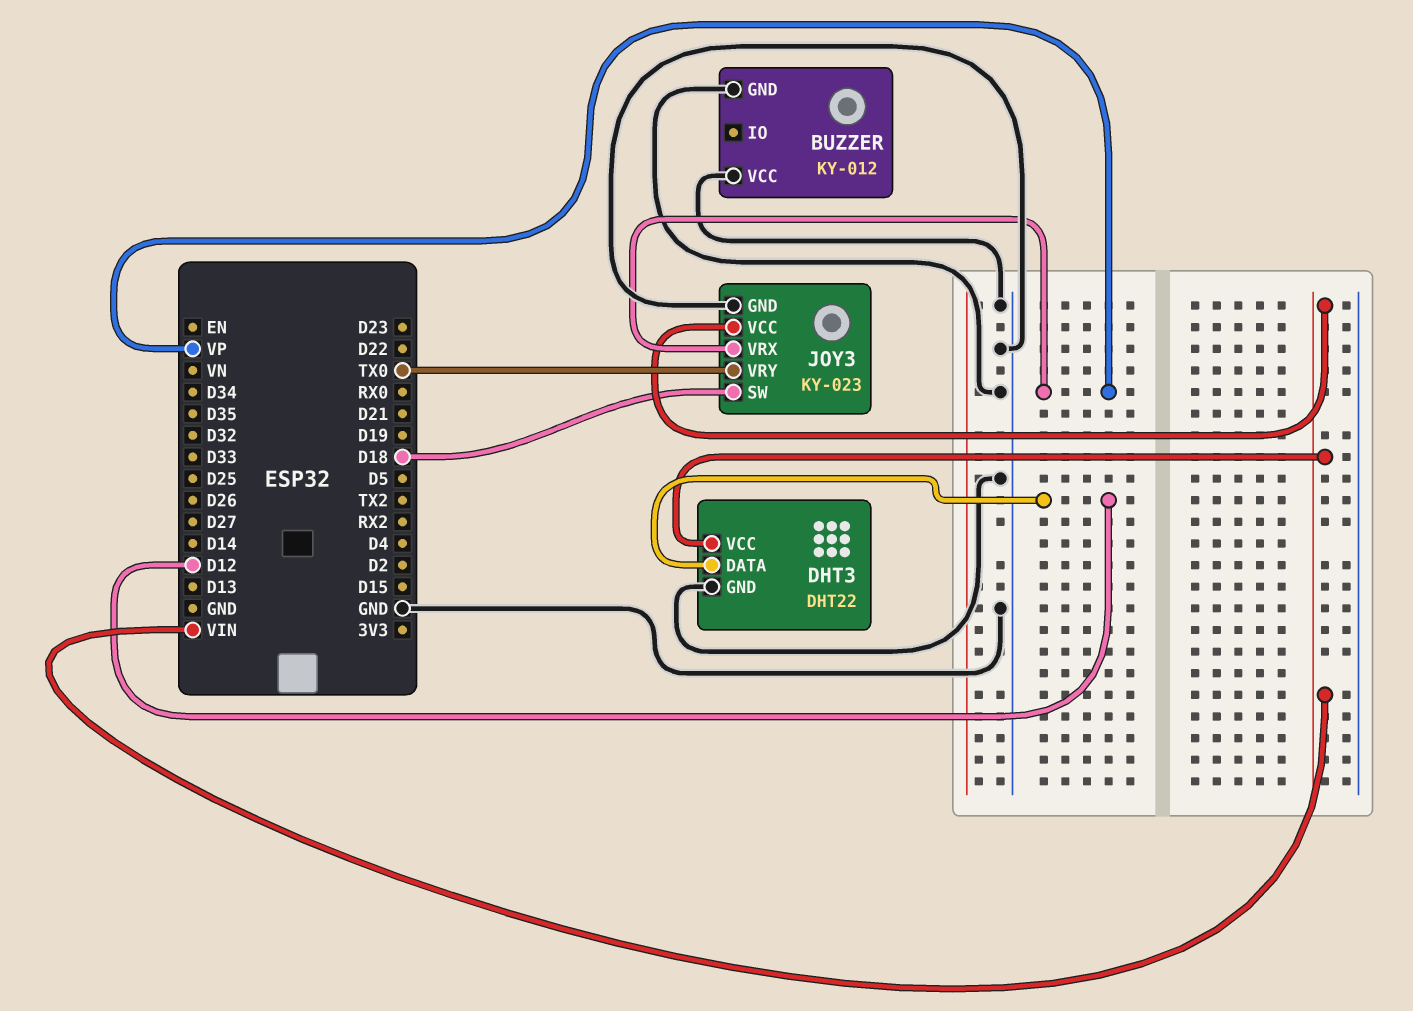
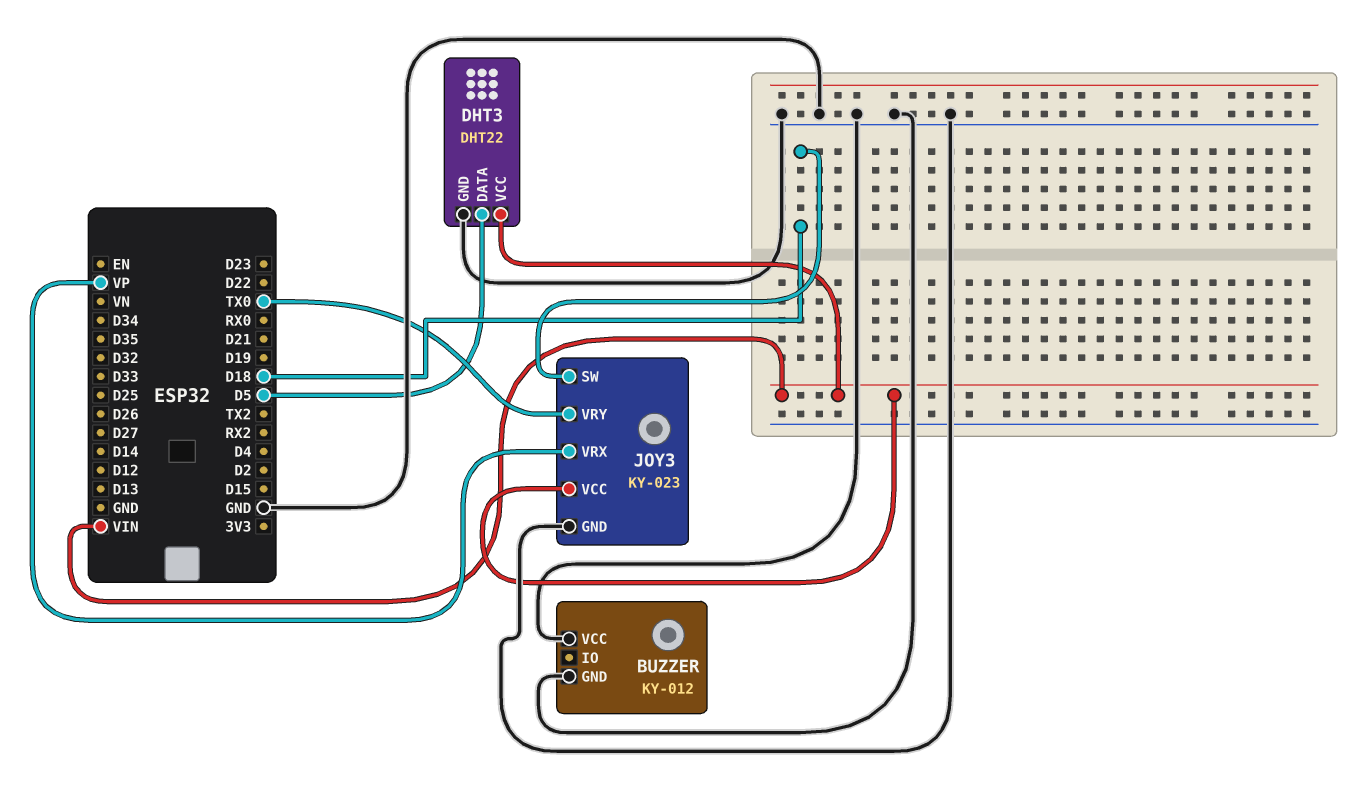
DHT3 pin DATA: D12 -> D5

